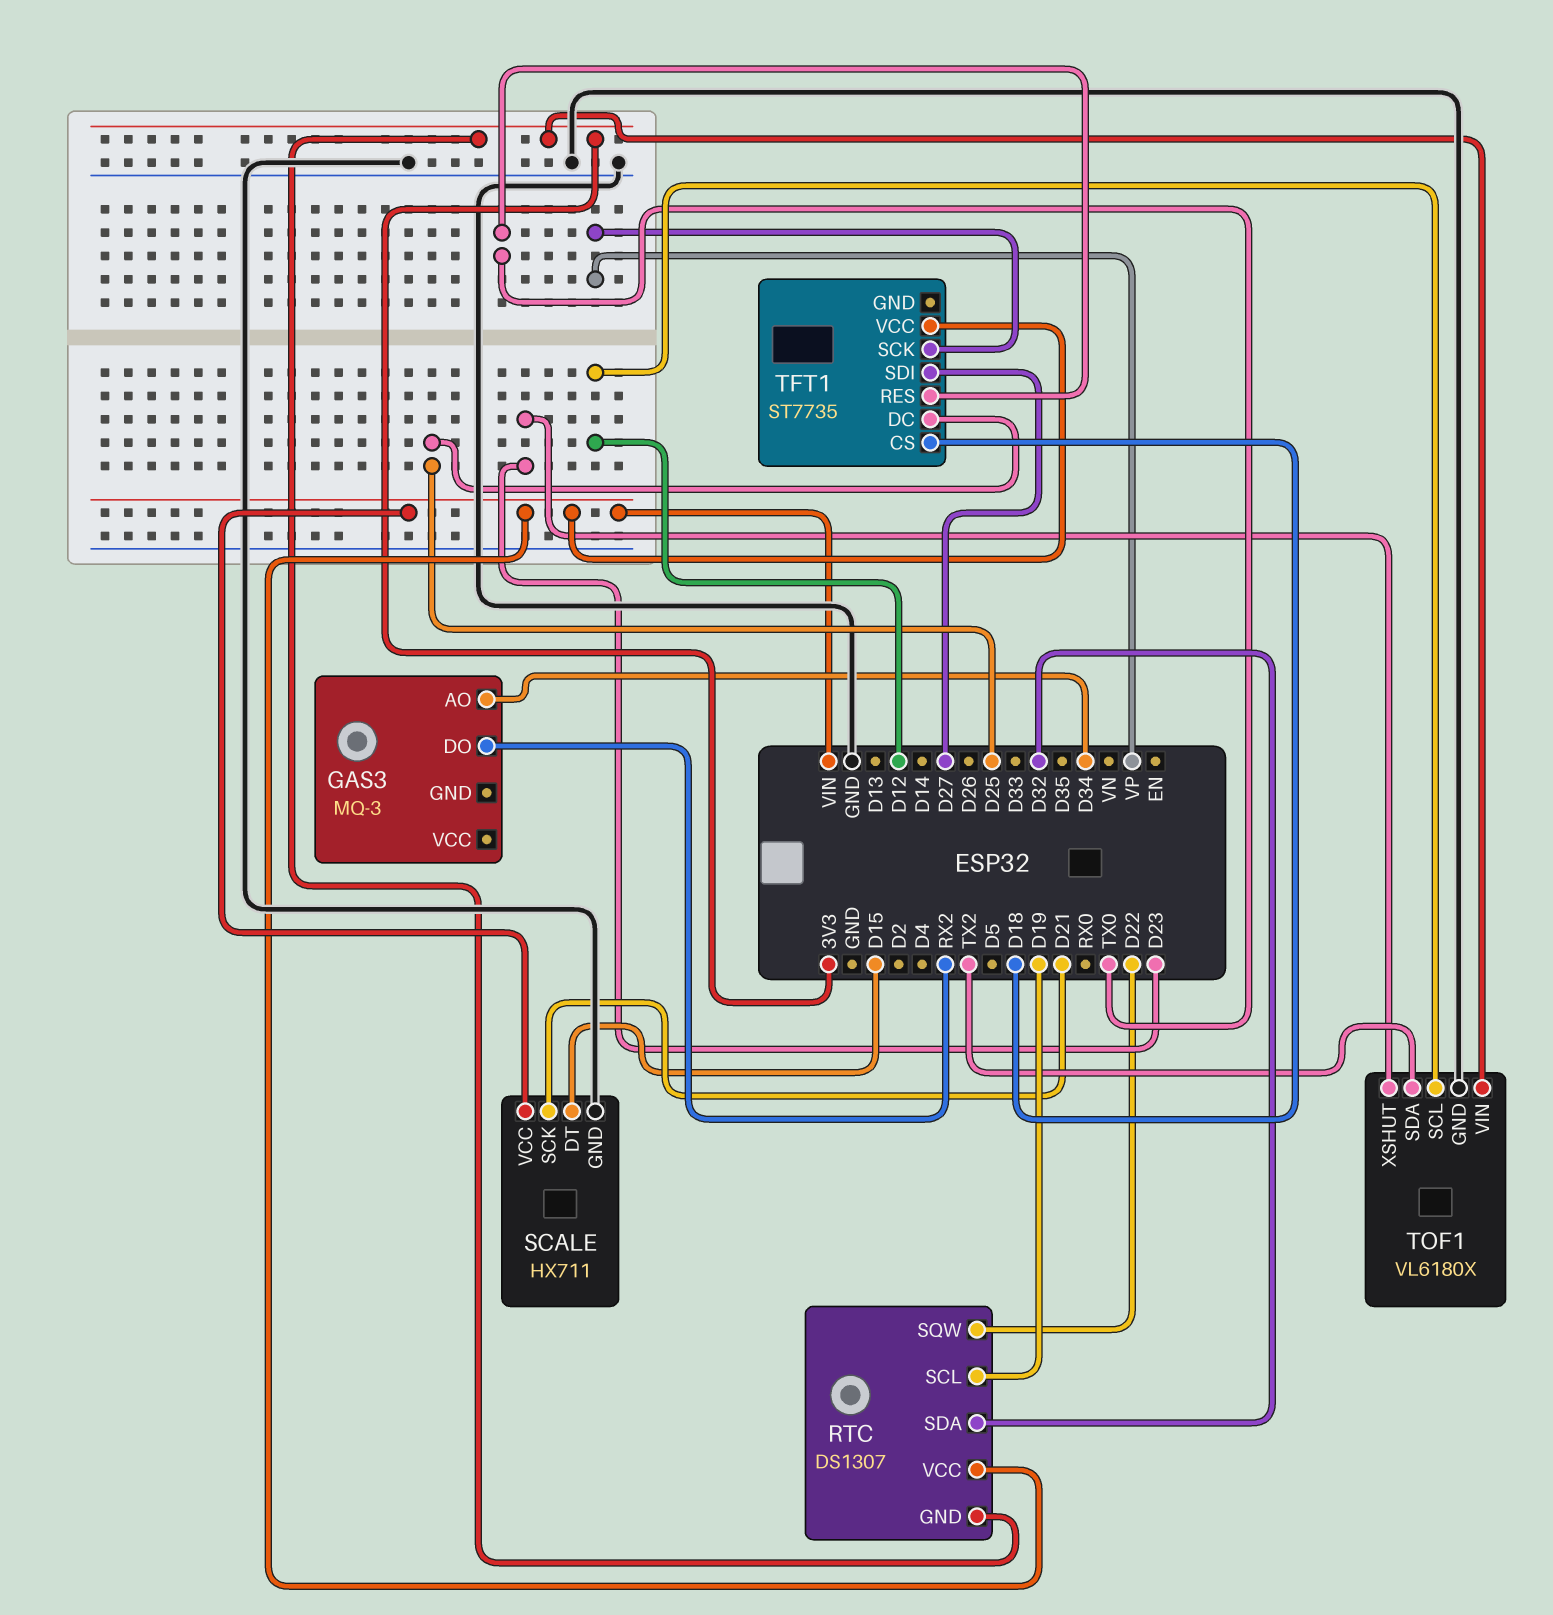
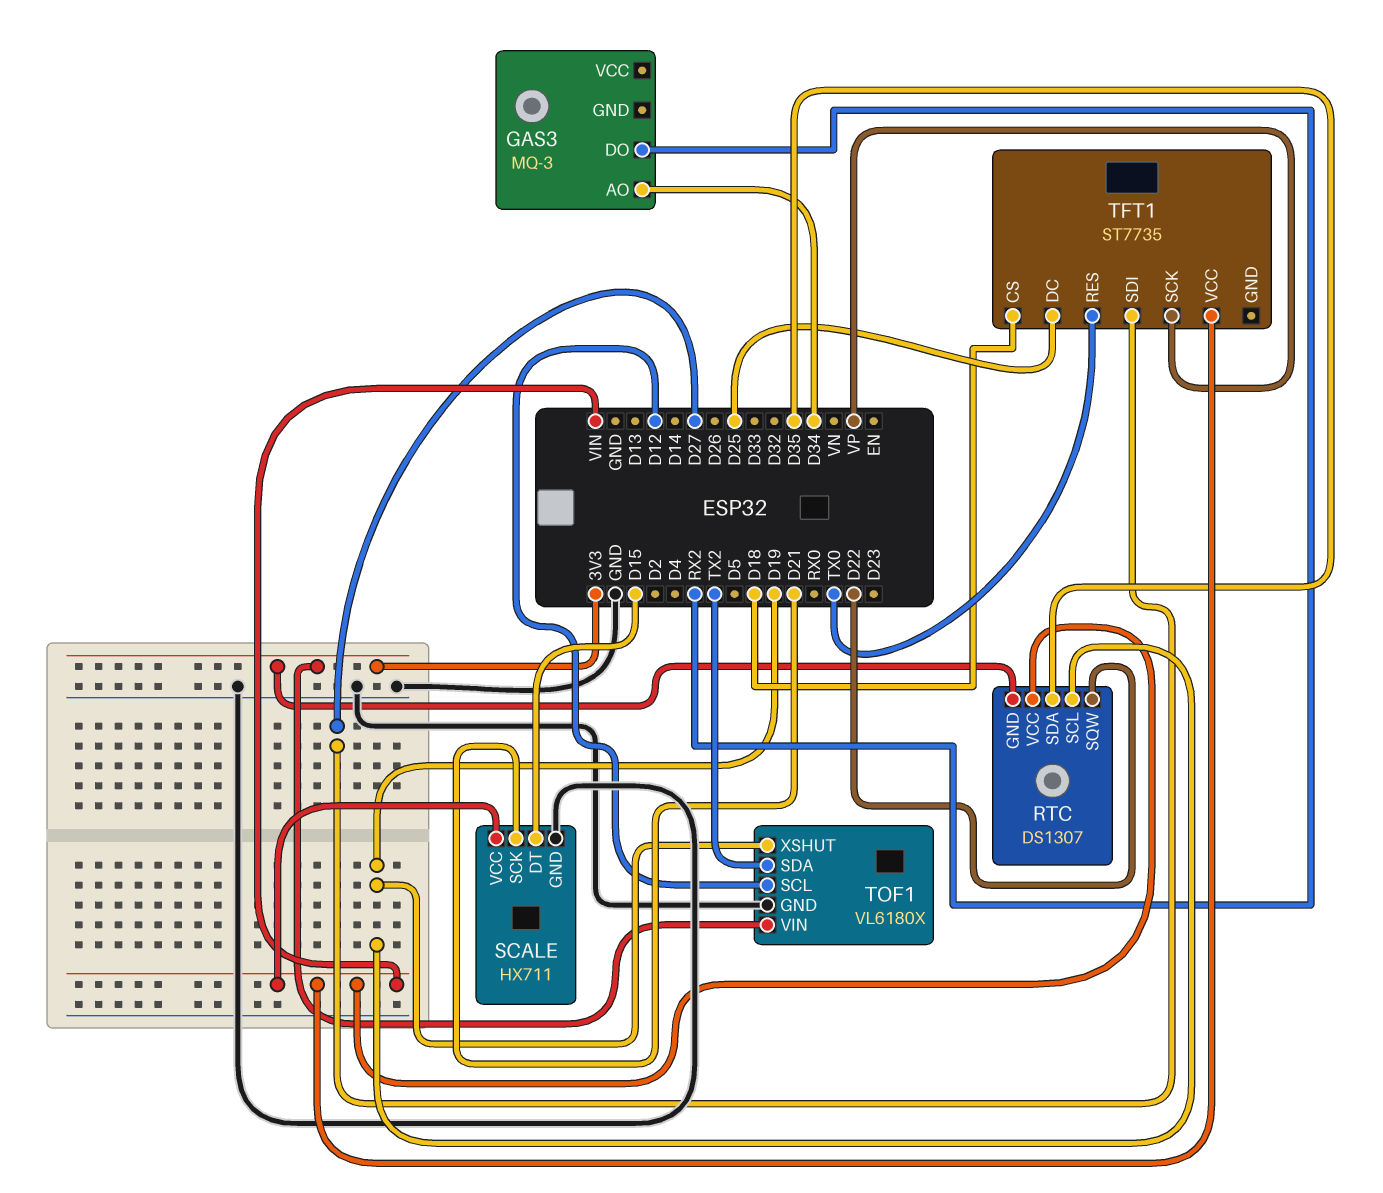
RTC pin SDA: D32 -> D35
TOF1 pin XSHUT: D23 -> D19

